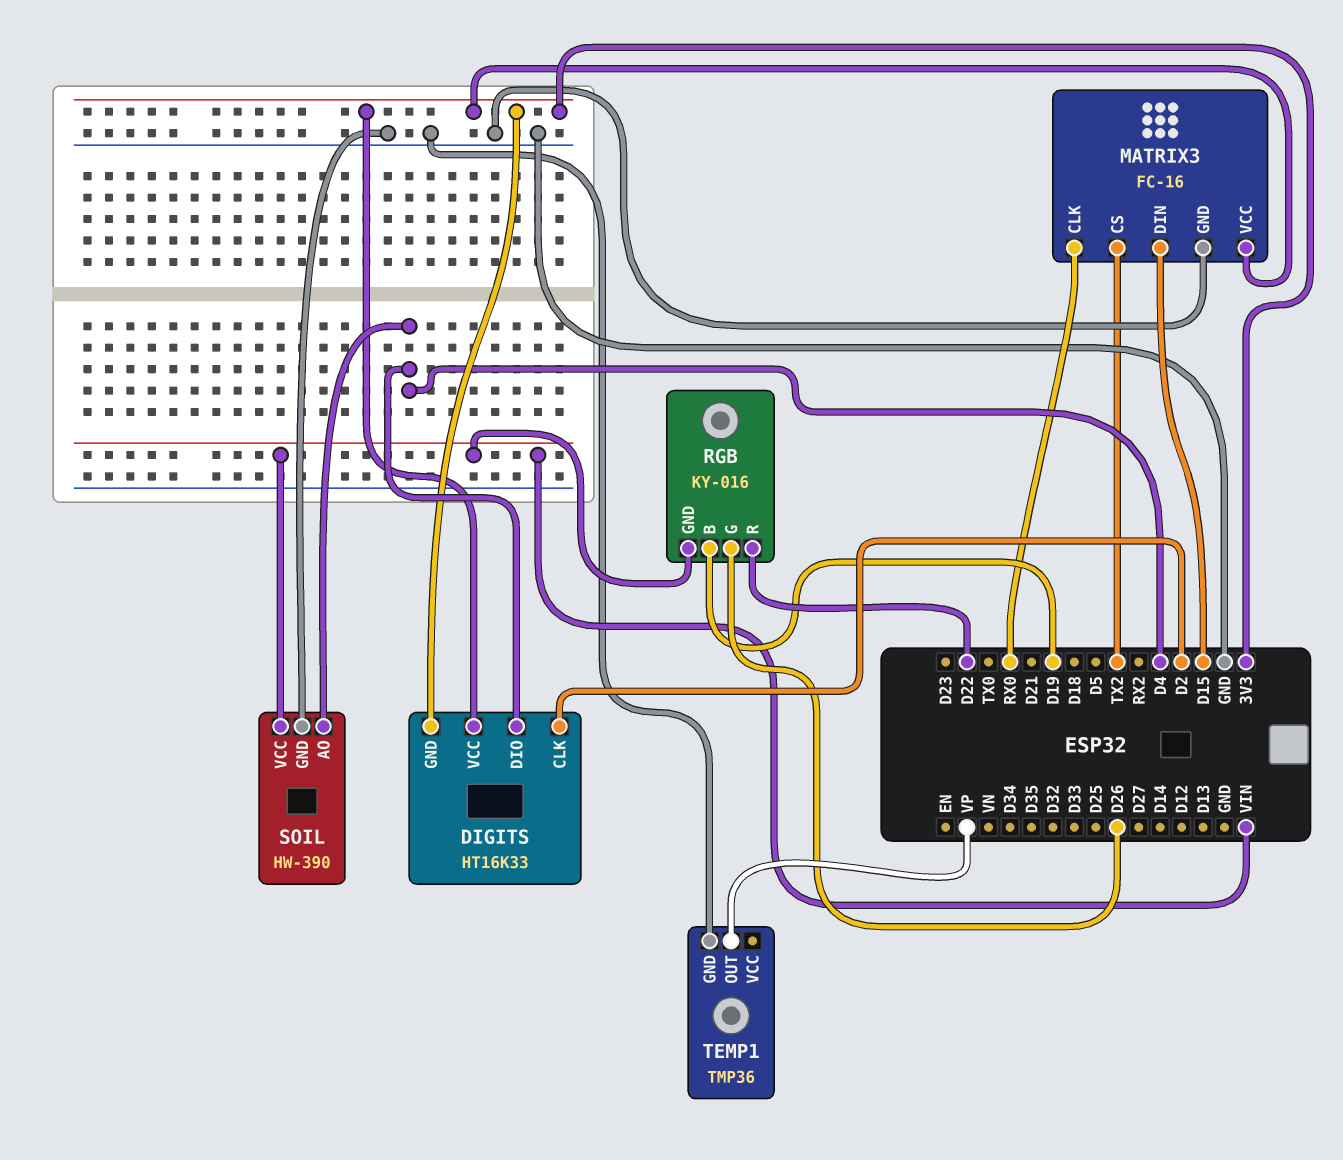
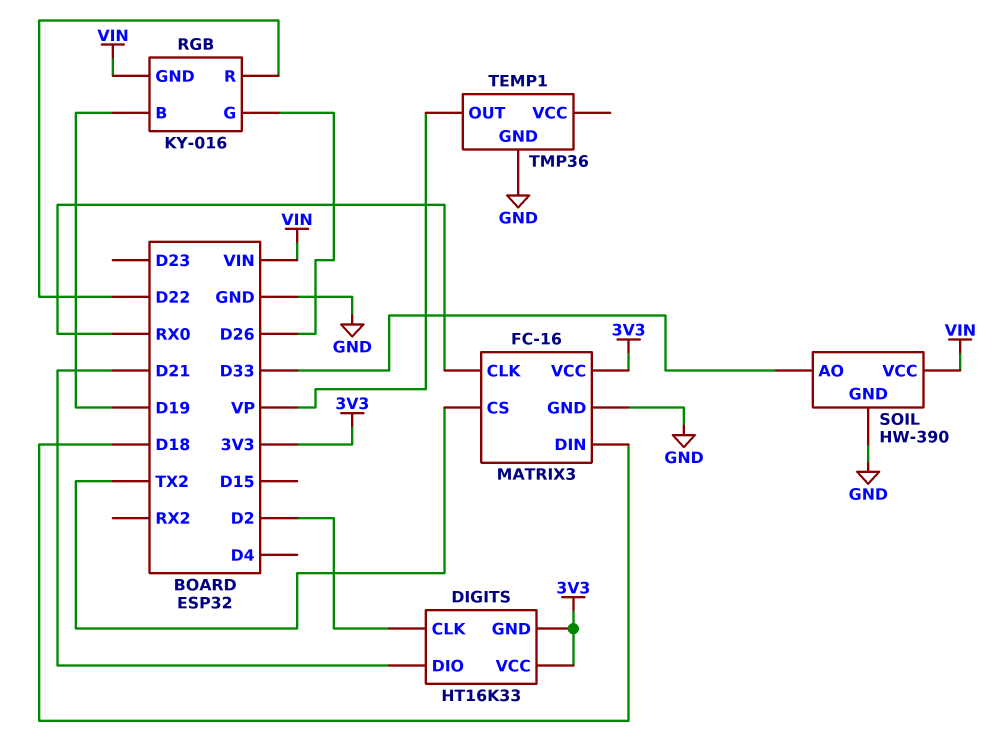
DIGITS pin DIO: D4 -> D21
MATRIX3 pin DIN: D15 -> D18
SOIL pin AO: D4 -> D33

